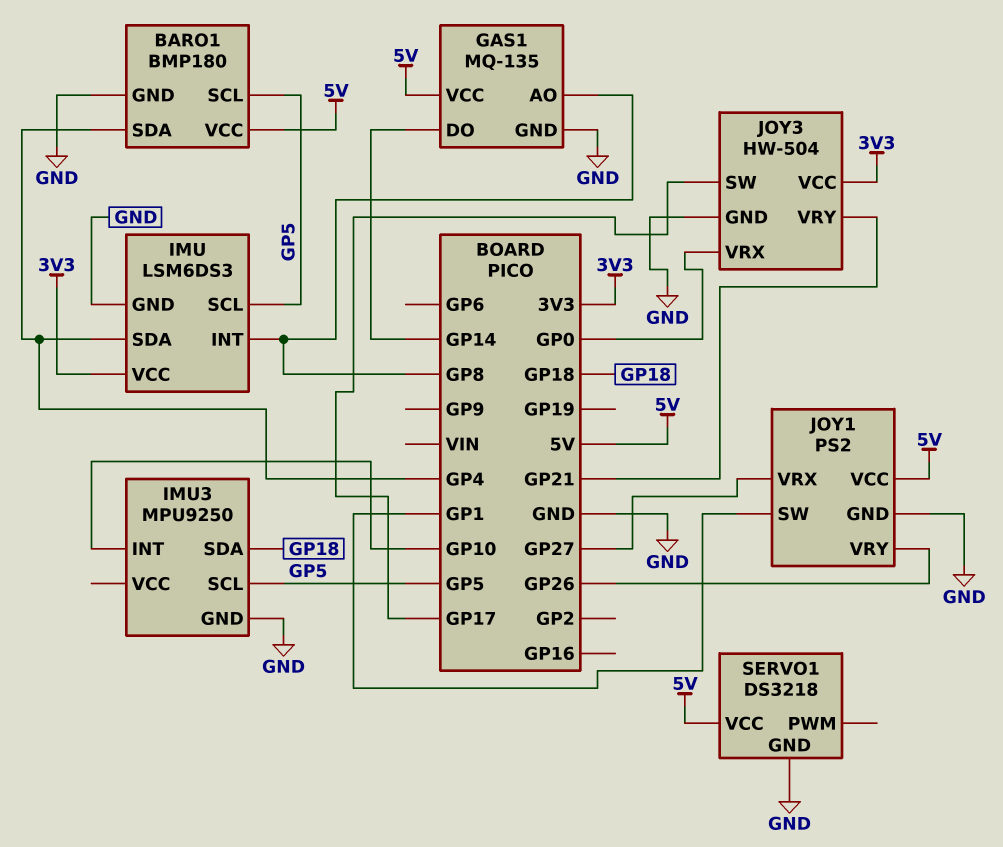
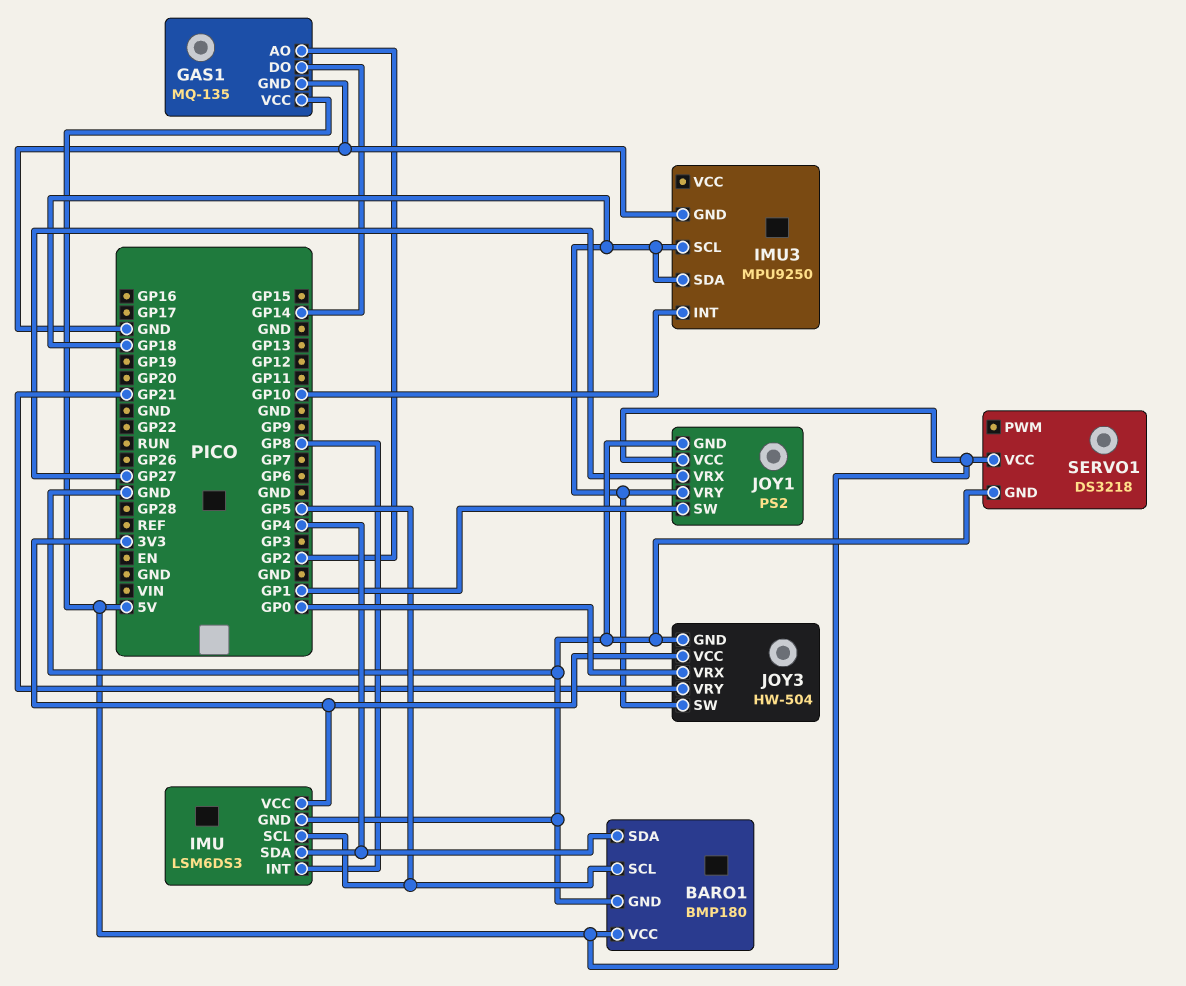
GAS1 pin AO: GP8 -> GP2
IMU3 pin SCL: GP5 -> GP18
JOY1 pin VRY: GP26 -> GP18
JOY3 pin SW: GP17 -> GP18

